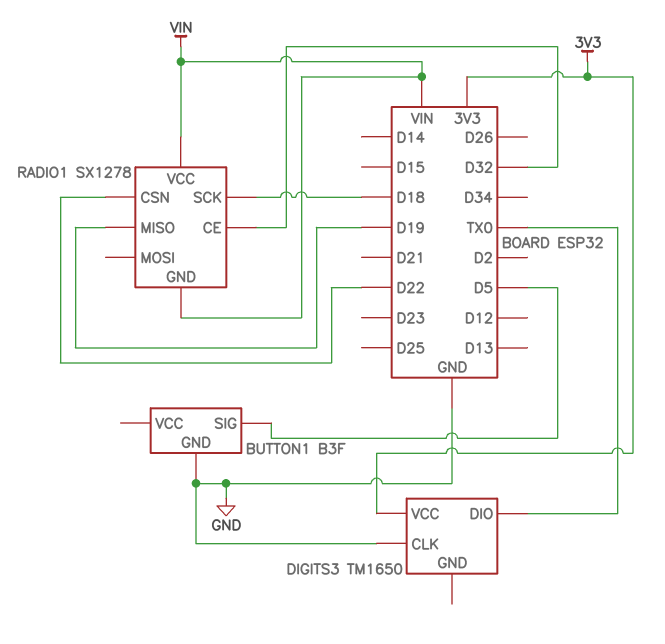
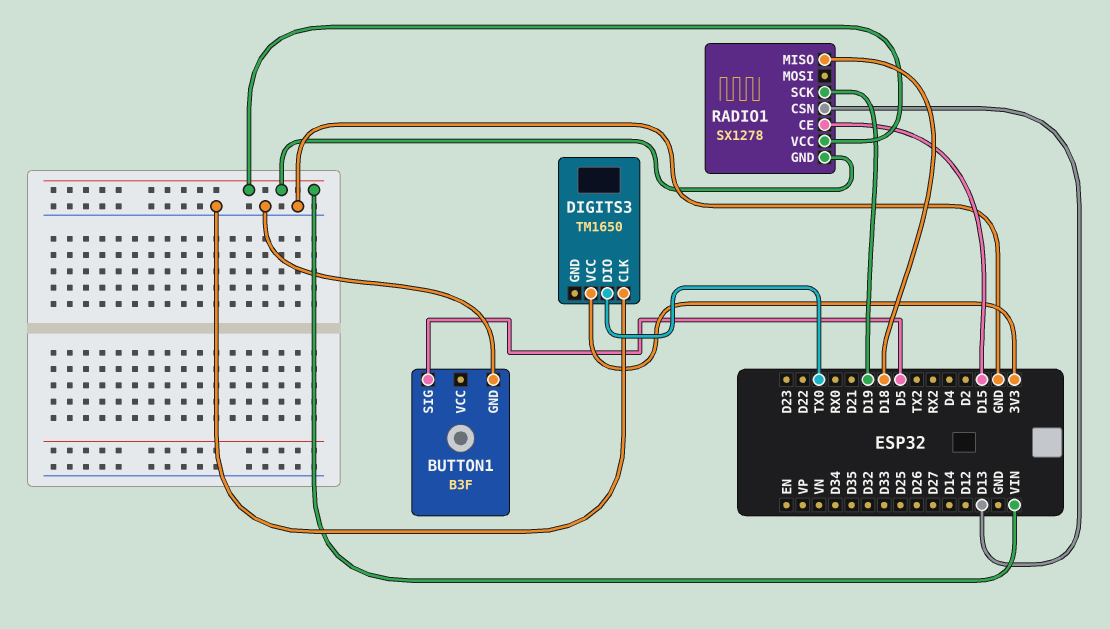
RADIO1 pin CE: D32 -> D15
RADIO1 pin CSN: D22 -> D13
RADIO1 pin MISO: D19 -> D18
RADIO1 pin SCK: D18 -> D19

